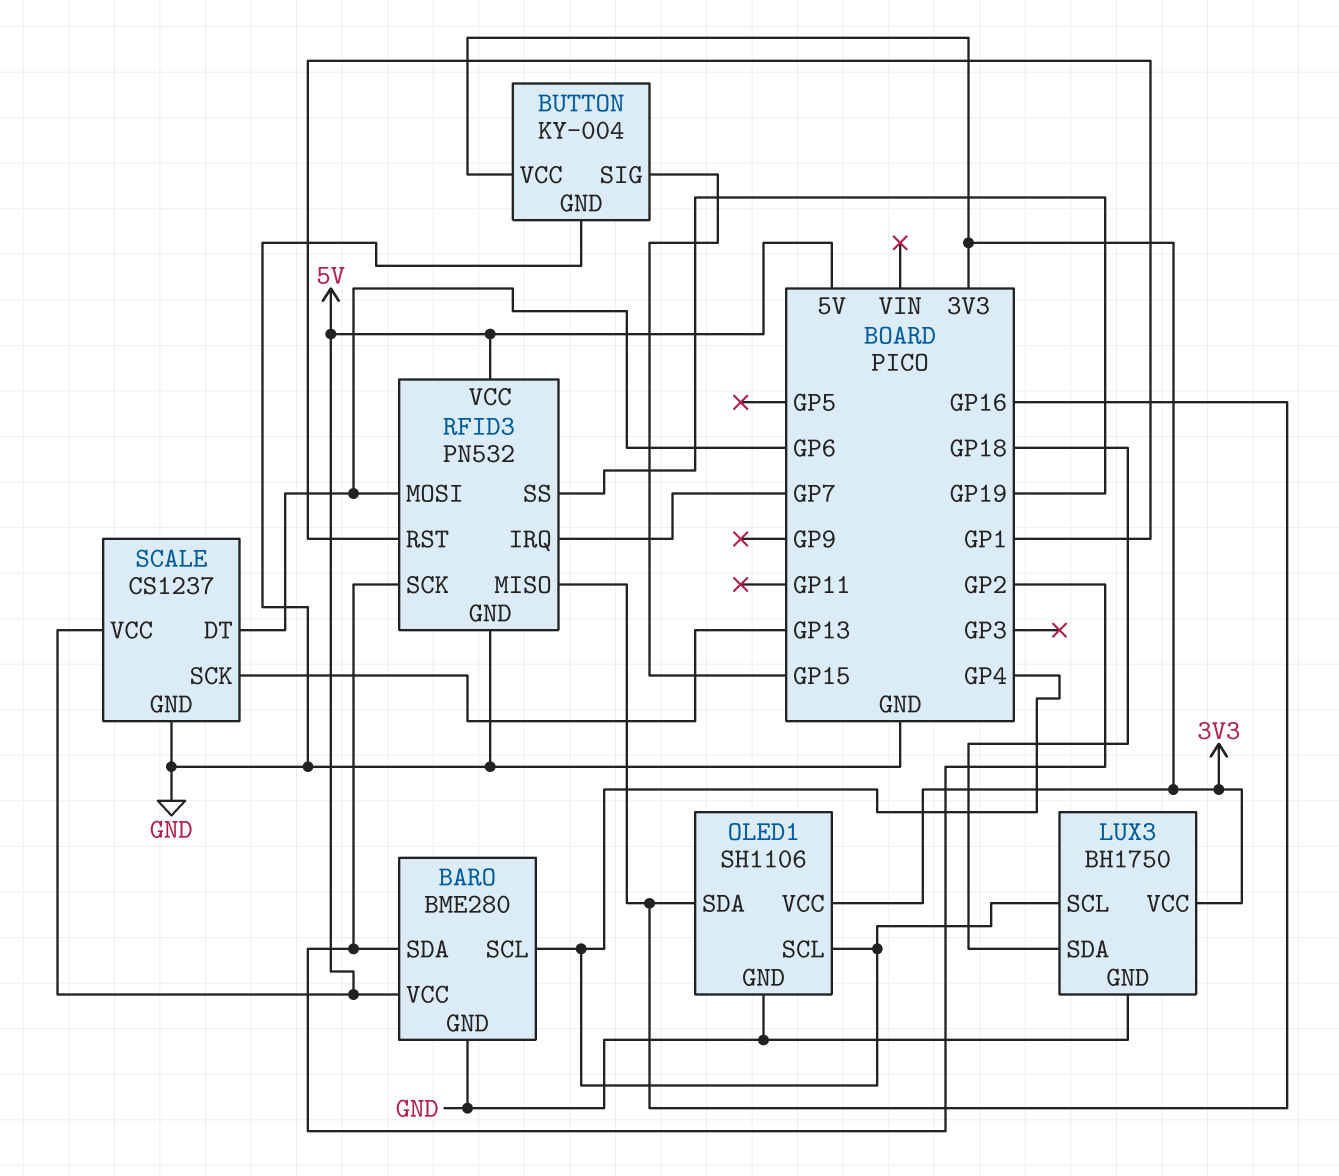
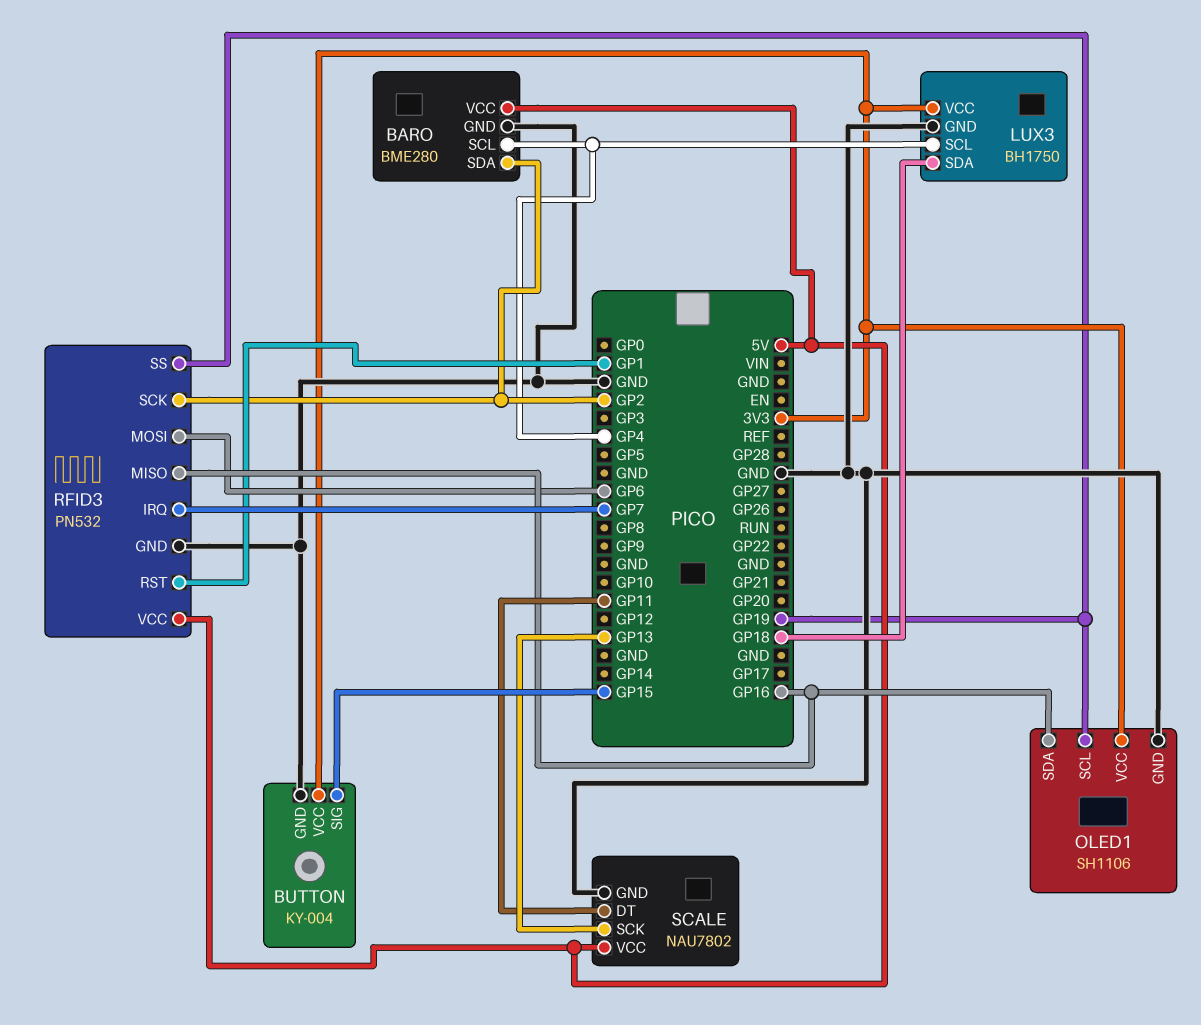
OLED1 pin SCL: GP4 -> GP19
SCALE: CS1237 -> NAU7802
SCALE pin DT: GP6 -> GP11

